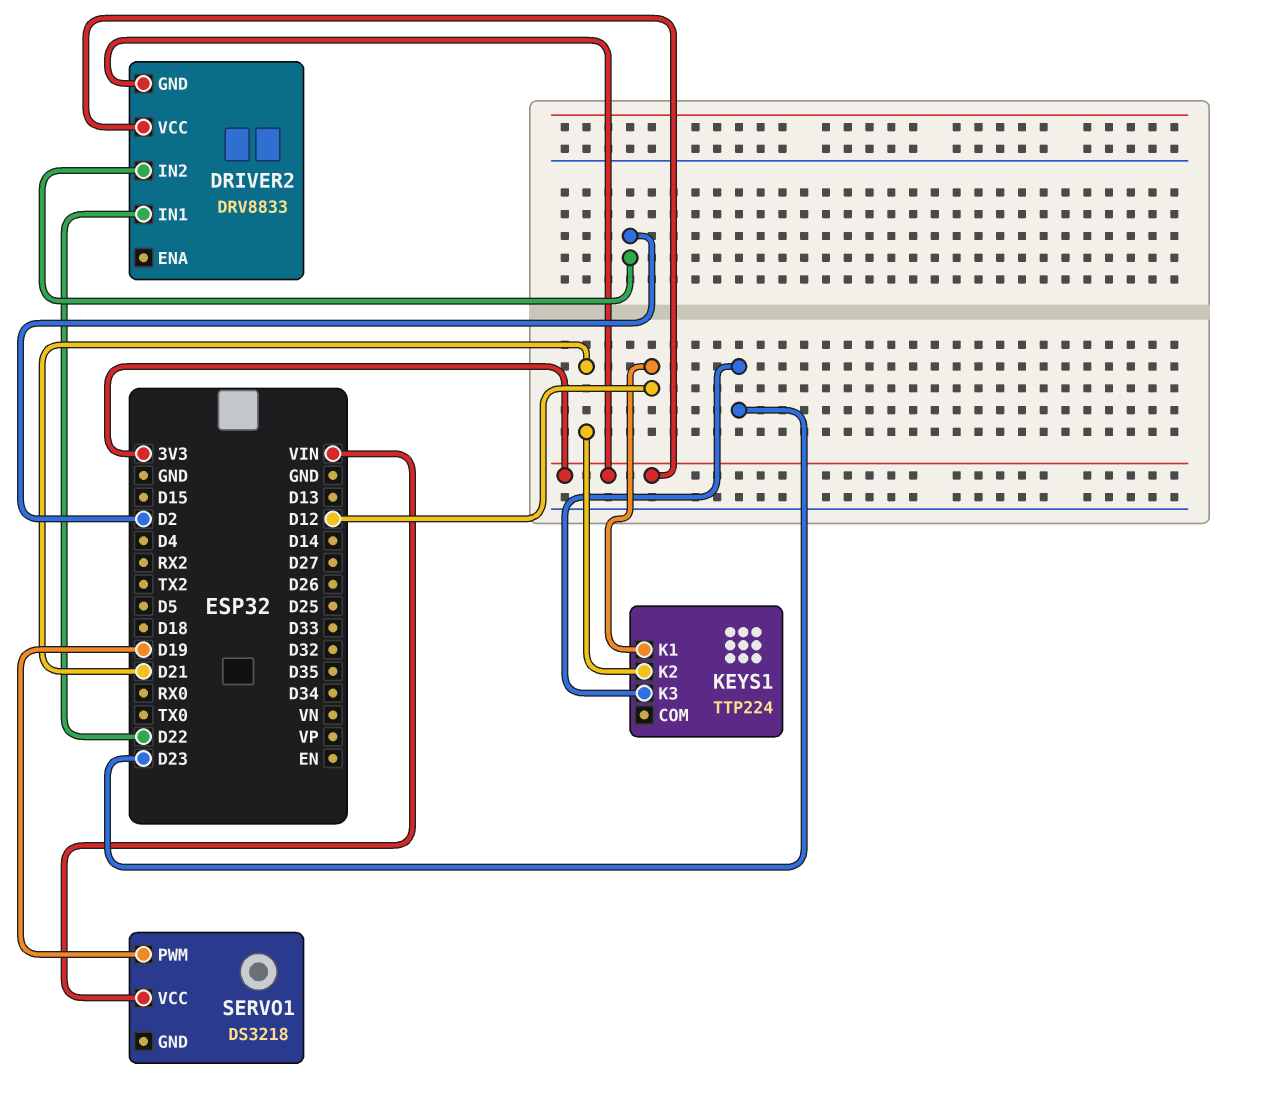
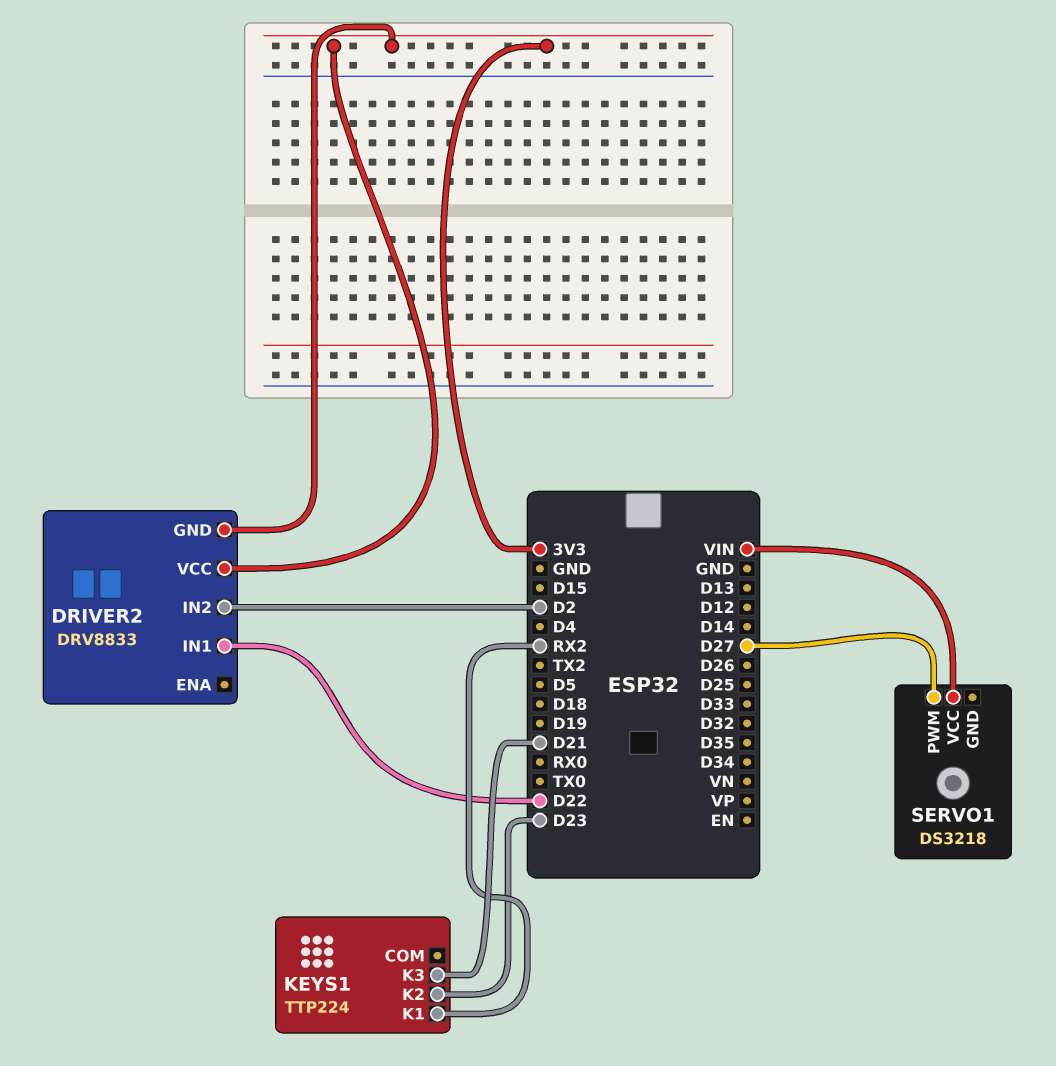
KEYS1 pin K1: D12 -> RX2
KEYS1 pin K2: D21 -> D23
KEYS1 pin K3: D23 -> D21
SERVO1 pin PWM: D19 -> D27

